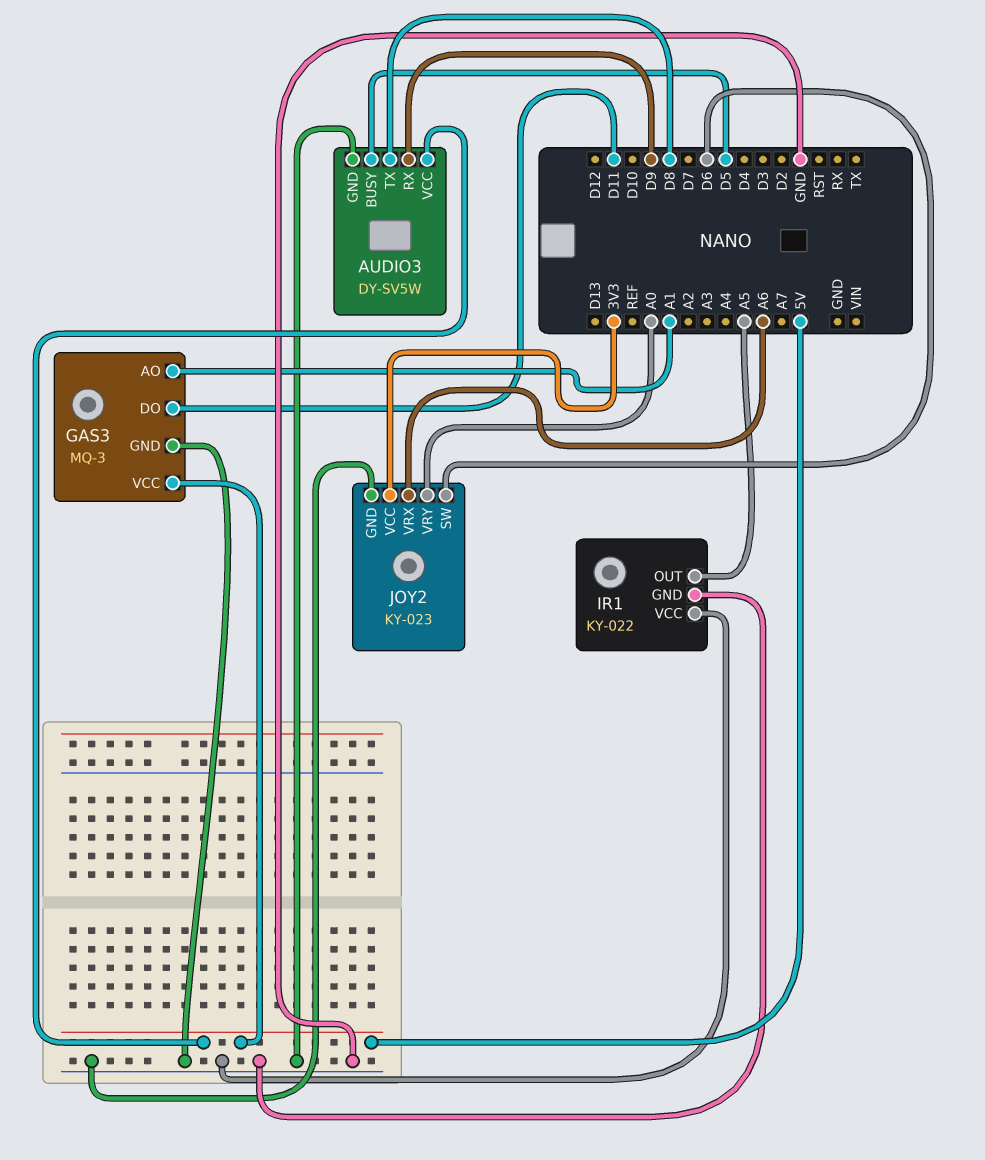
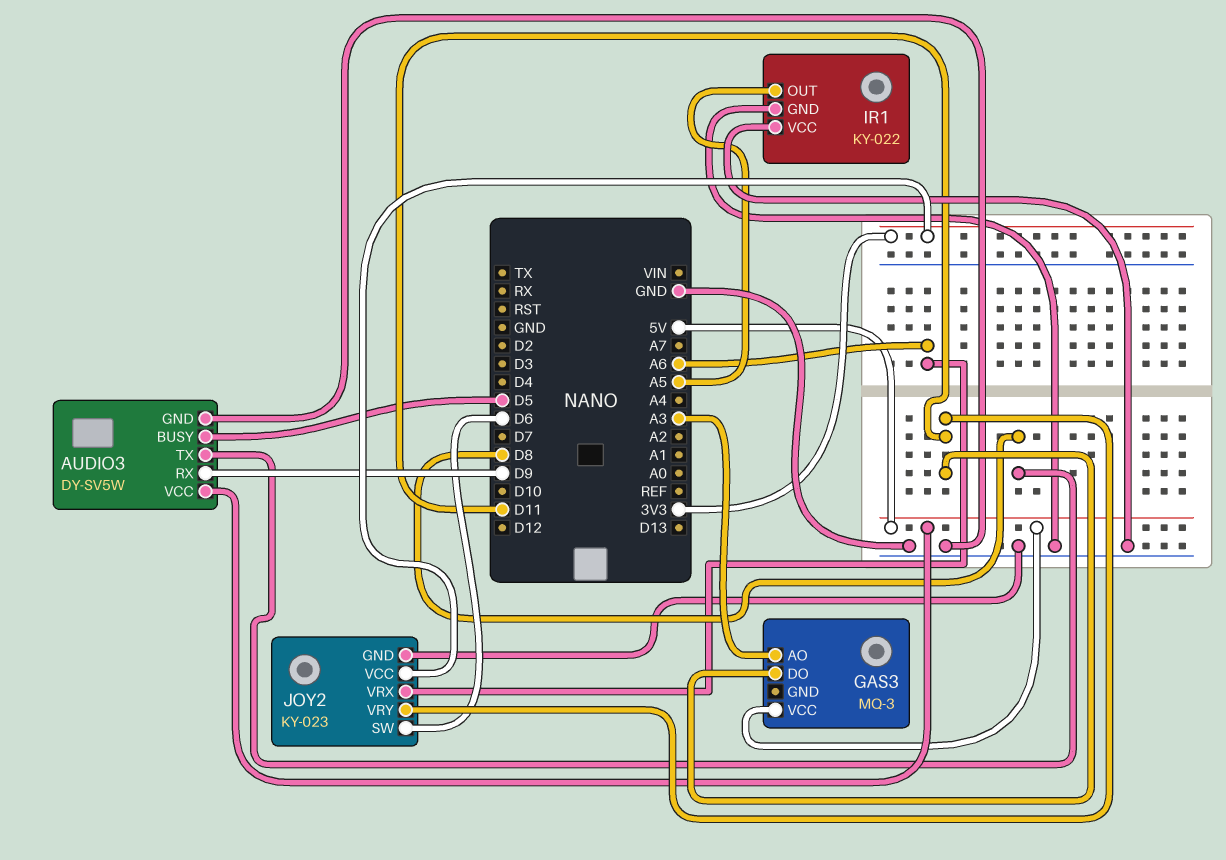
GAS3 pin AO: A1 -> A3
GAS3 pin GND: GND -> none
JOY2 pin VRY: A0 -> D11

